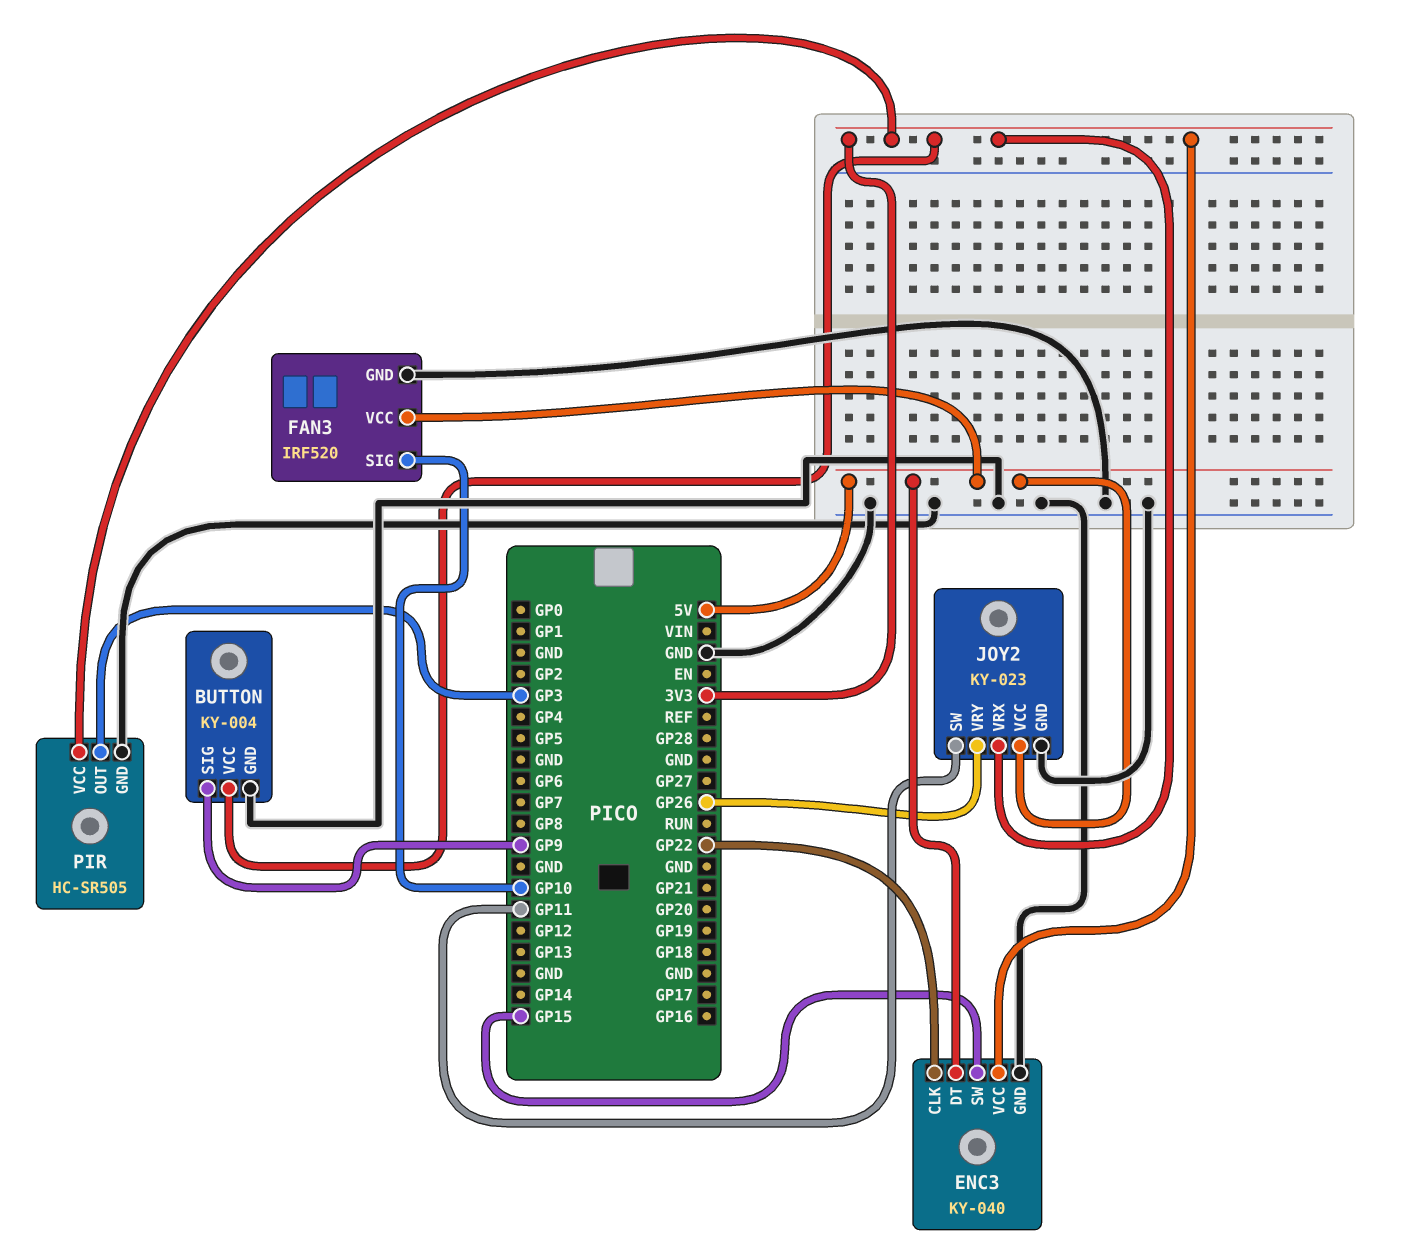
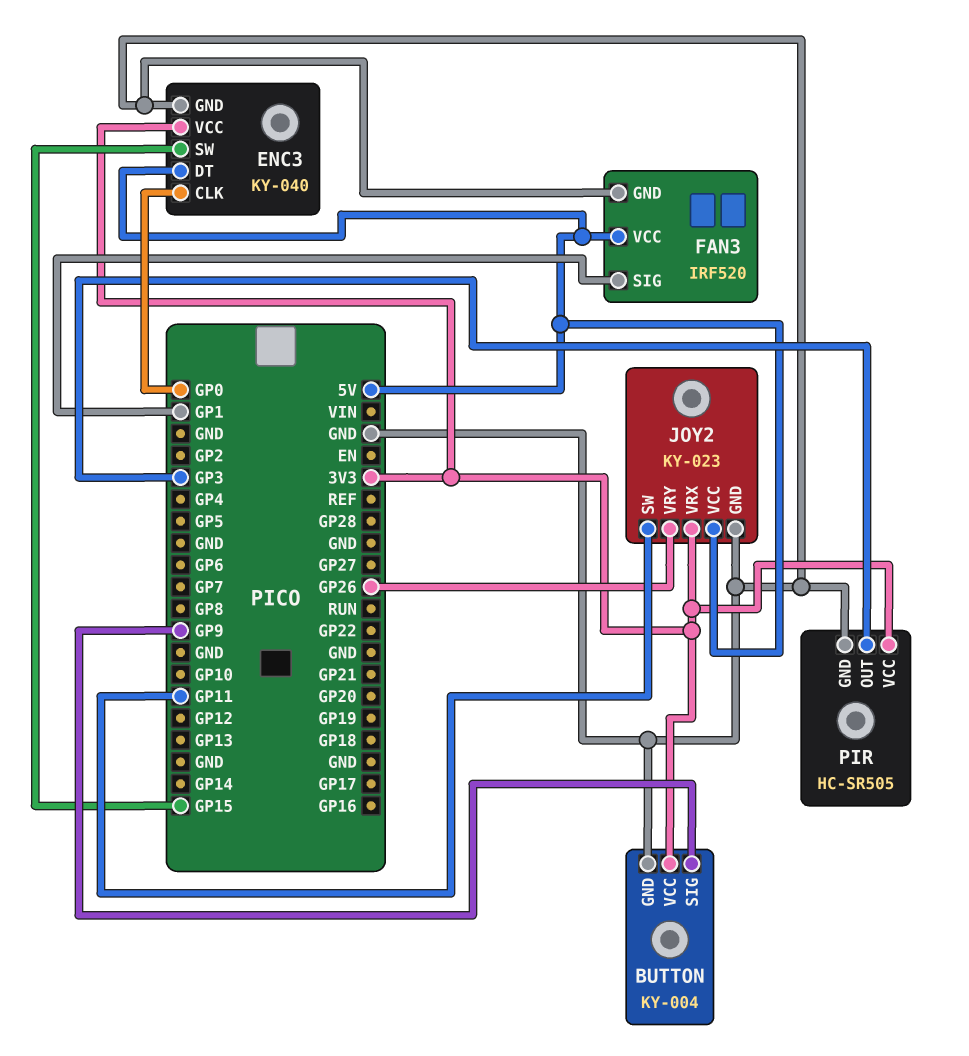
ENC3 pin CLK: GP22 -> GP0
FAN3 pin SIG: GP10 -> GP1

